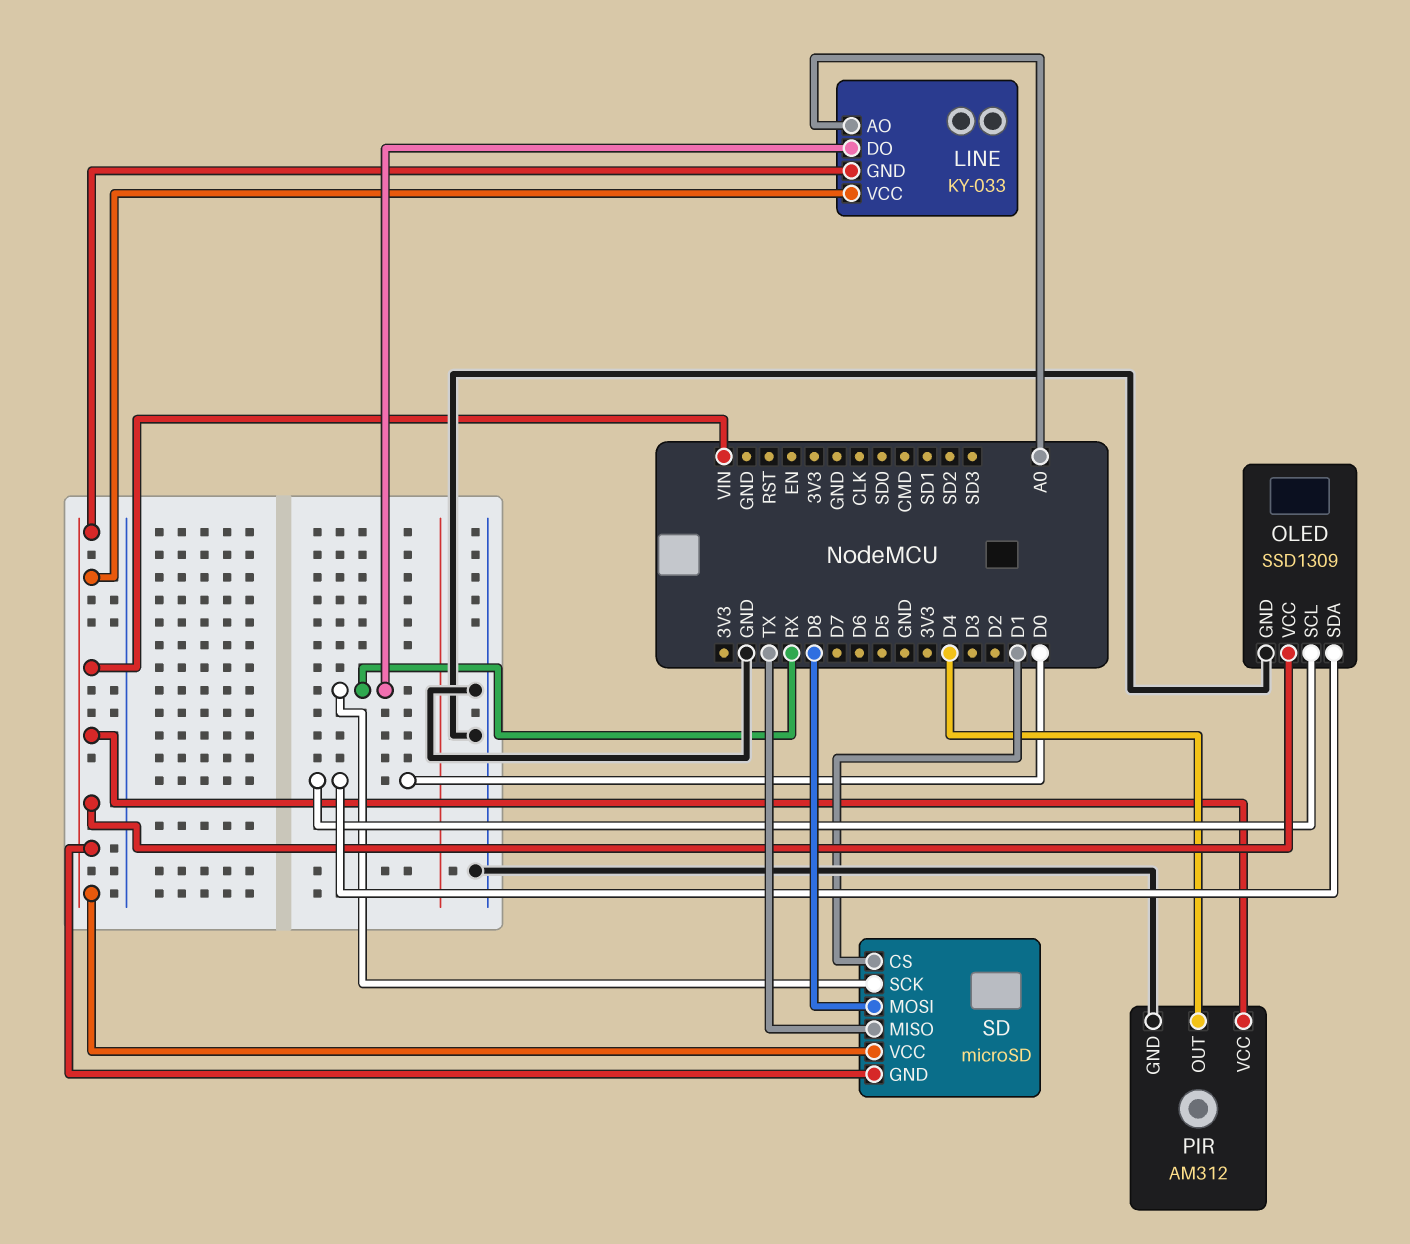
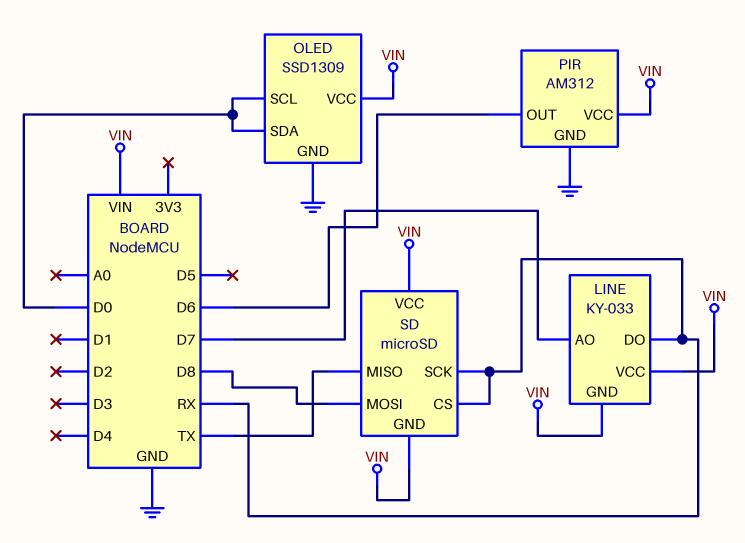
LINE pin AO: A0 -> D7
PIR pin OUT: D4 -> D6
SD pin CS: D1 -> RX

